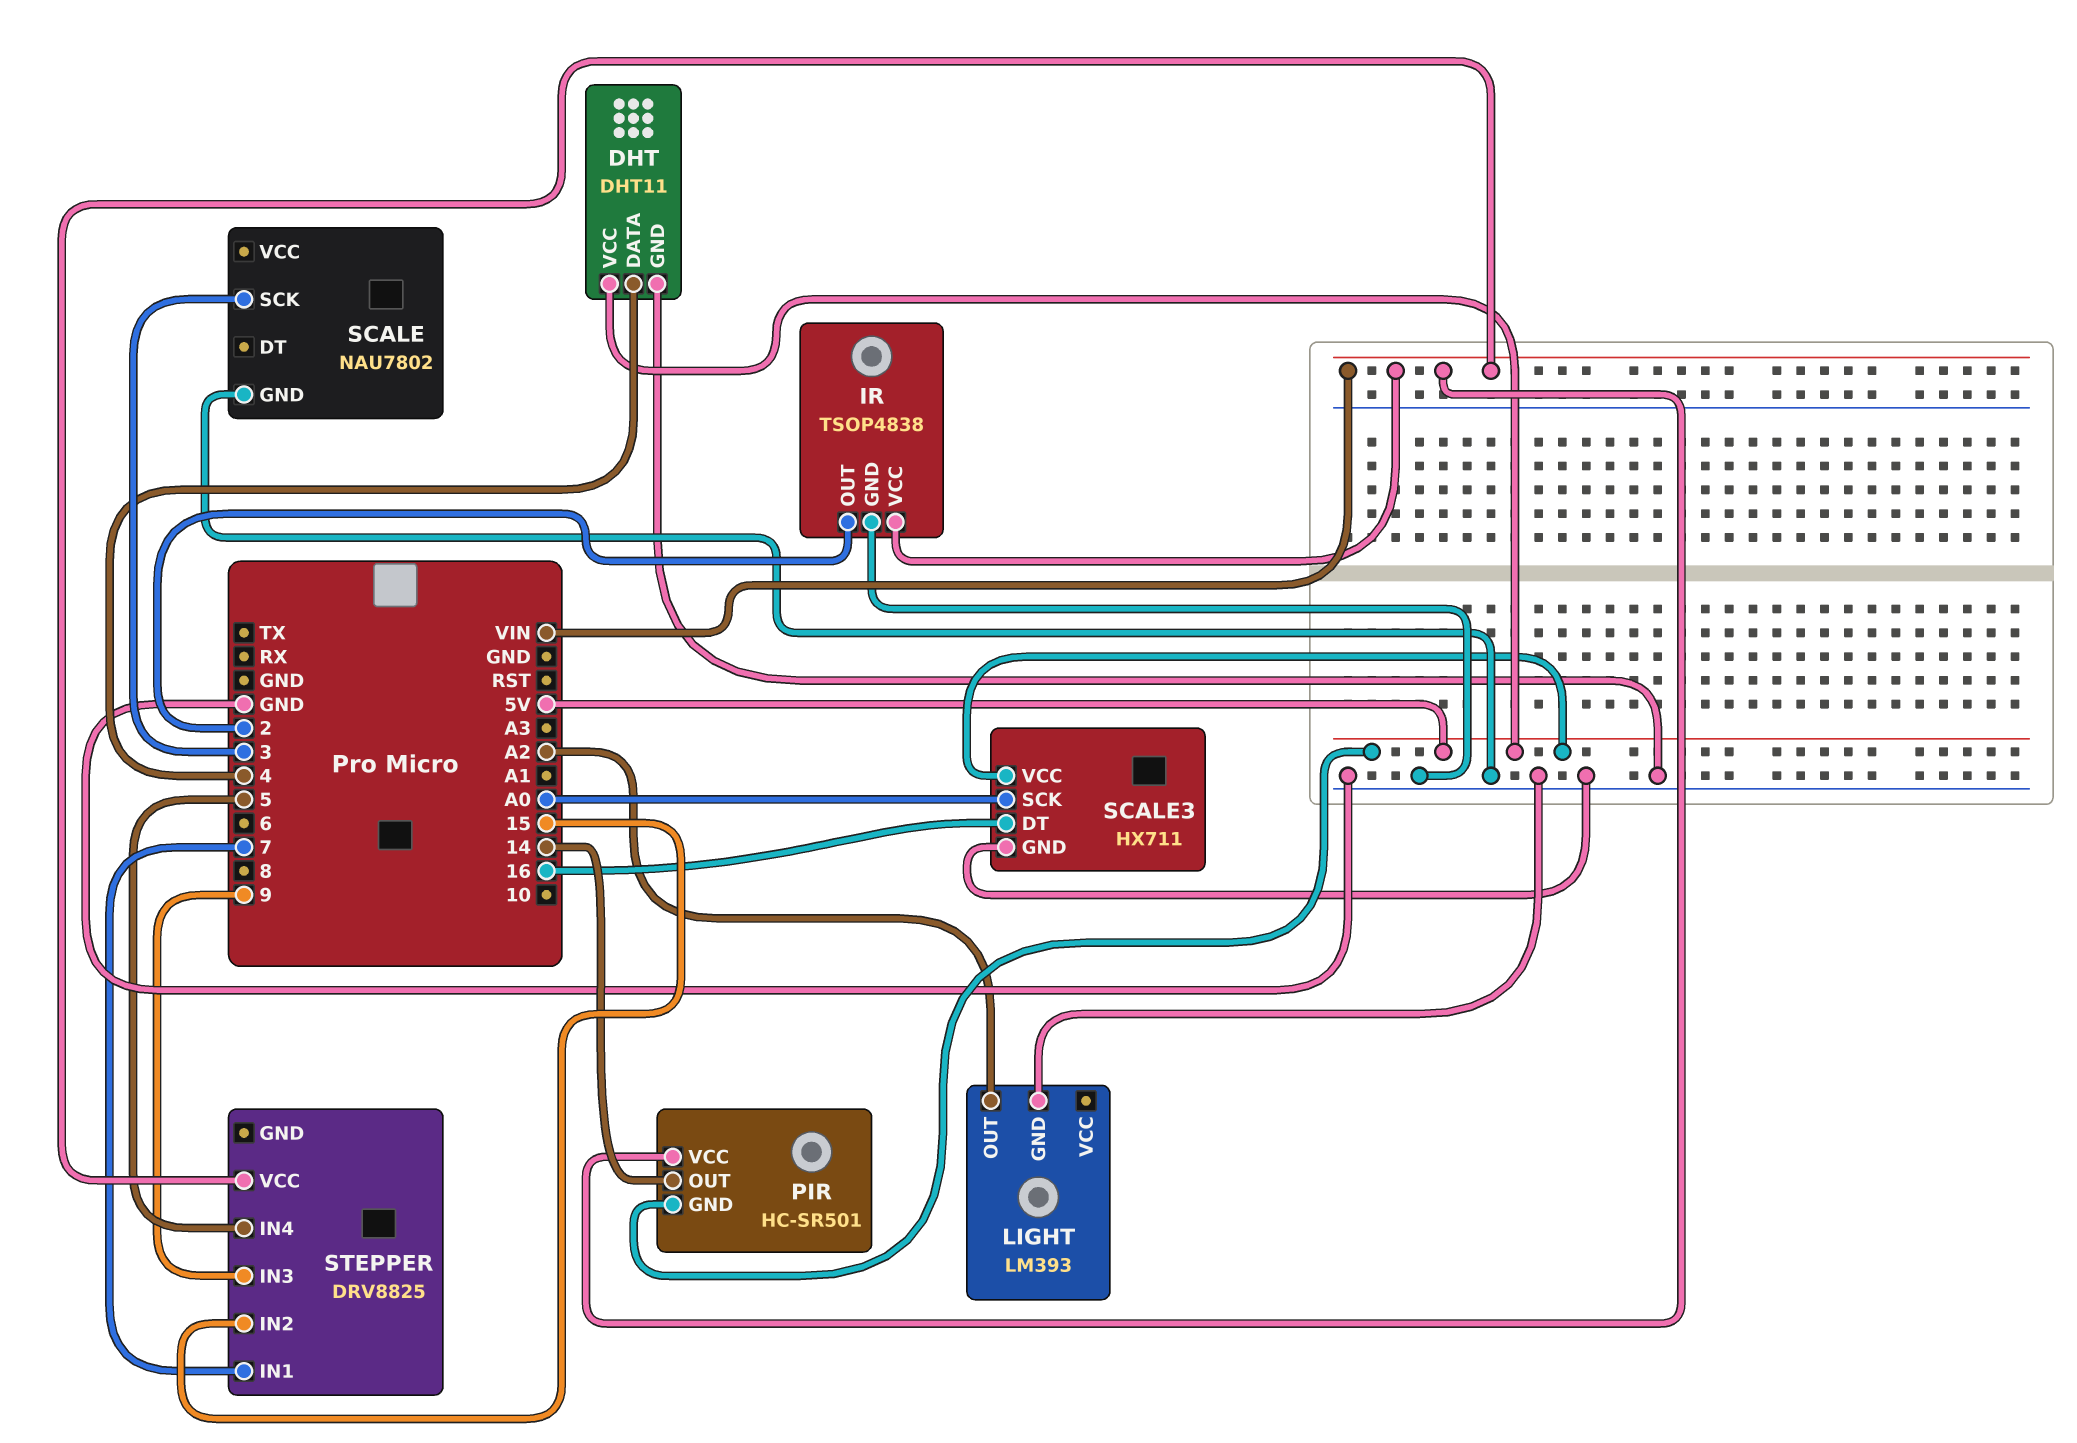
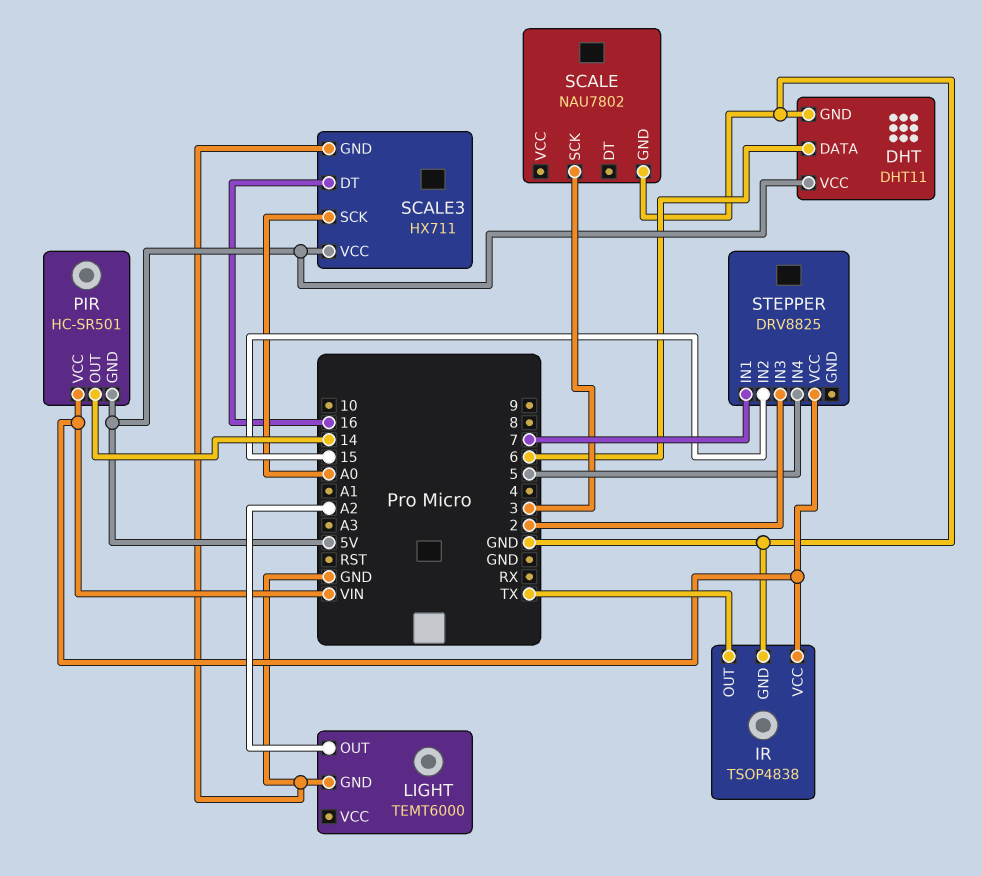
DHT pin DATA: 4 -> 6
IR pin OUT: 2 -> TX
LIGHT: LM393 -> TEMT6000
STEPPER pin IN3: 9 -> 2

